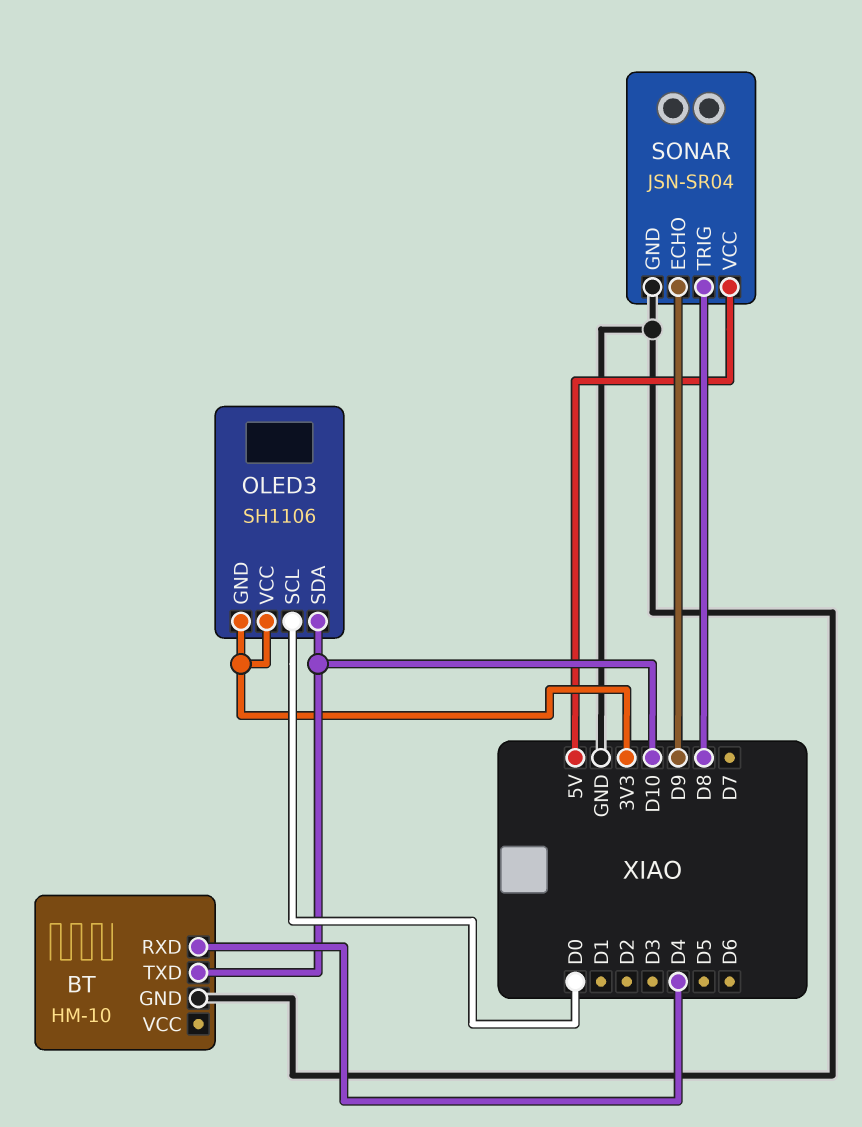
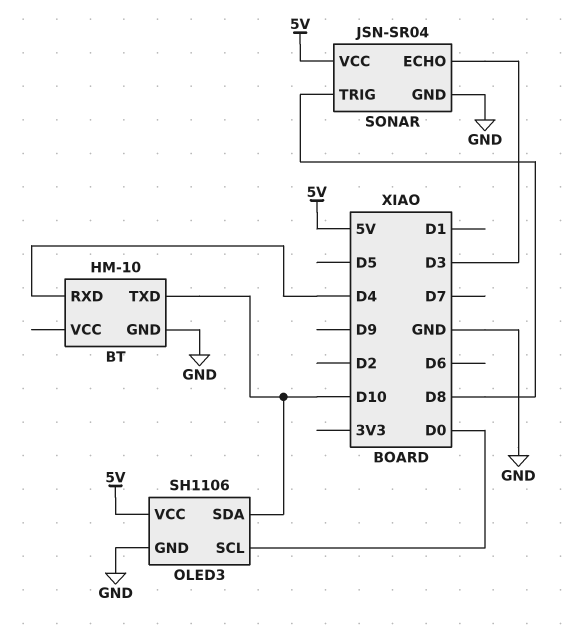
OLED3 pin GND: 3V3 -> GND
OLED3 pin VCC: 3V3 -> 5V
SONAR pin ECHO: D9 -> D3

